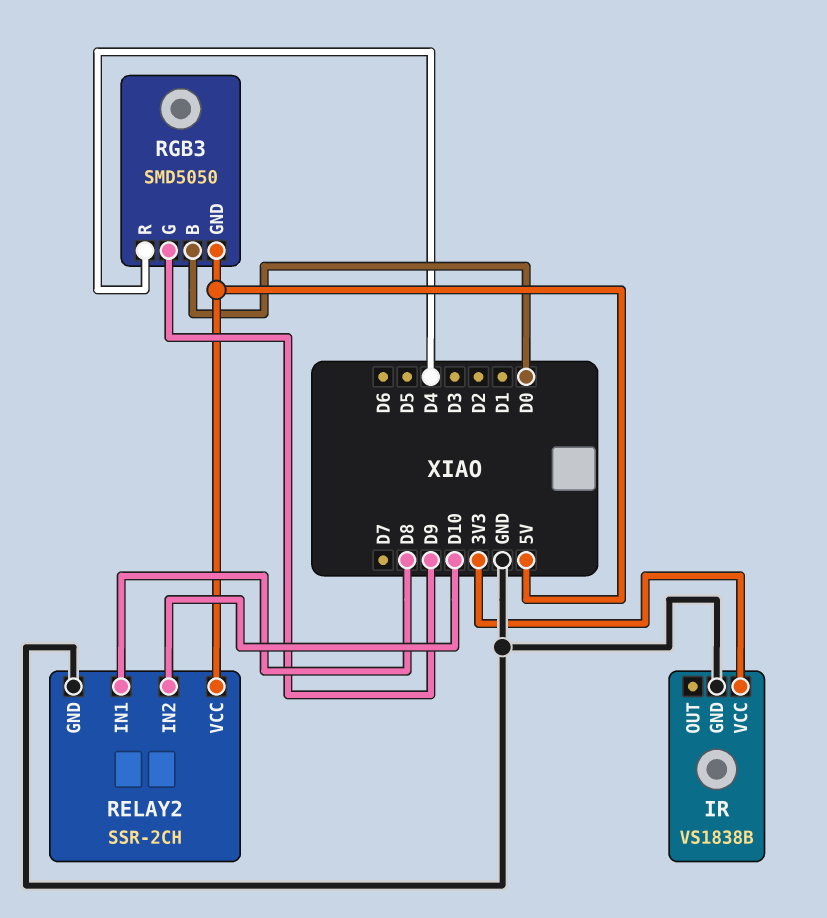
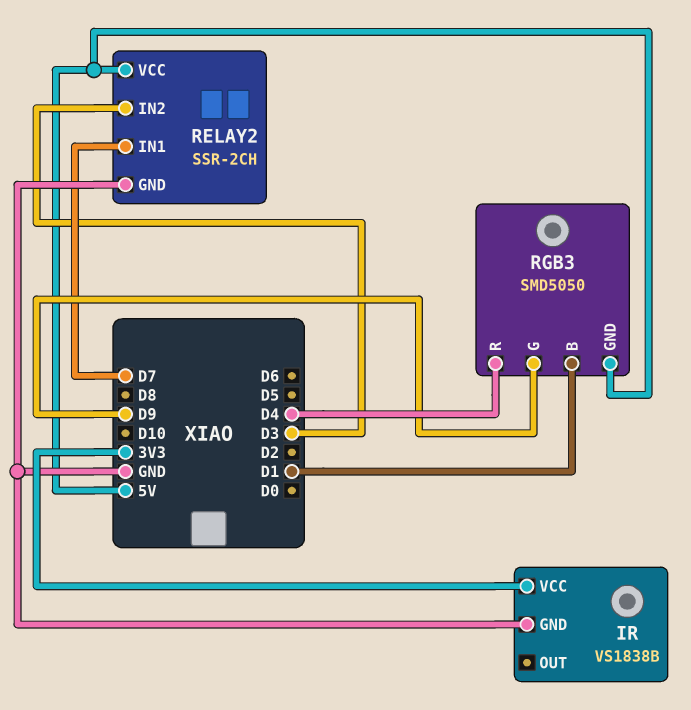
RELAY2 pin IN1: D8 -> D7
RELAY2 pin IN2: D10 -> D3
RGB3 pin B: D0 -> D1

